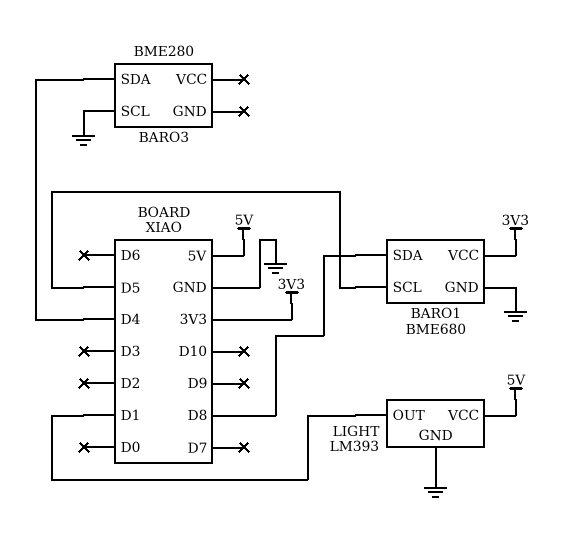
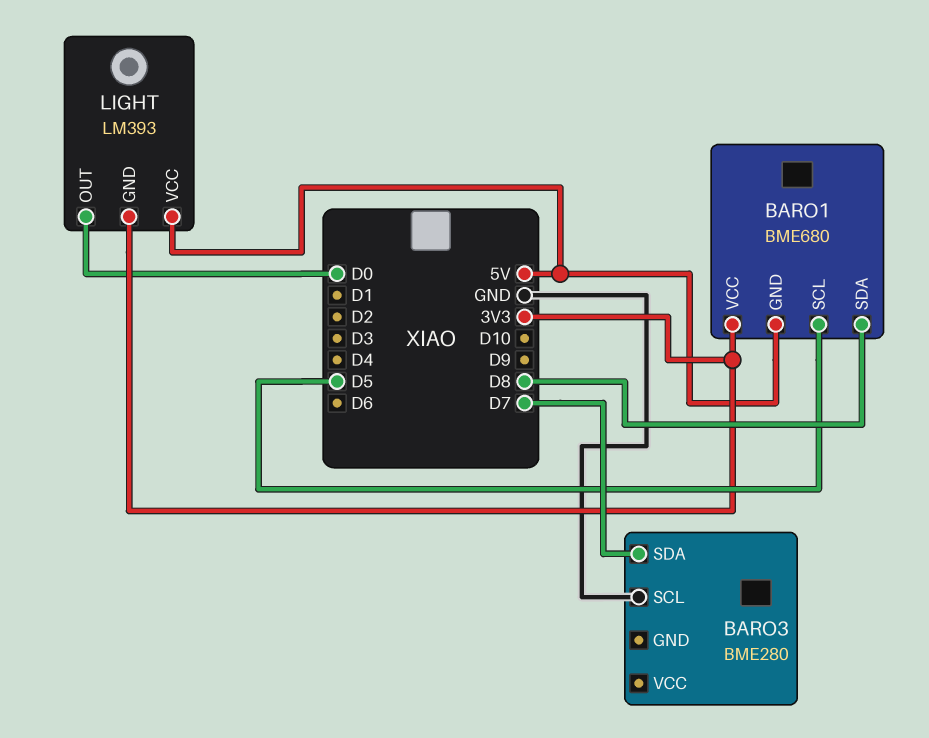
BARO1 pin GND: GND -> 5V
BARO3 pin SDA: D4 -> D7
LIGHT pin GND: GND -> 3V3
LIGHT pin OUT: D1 -> D0

